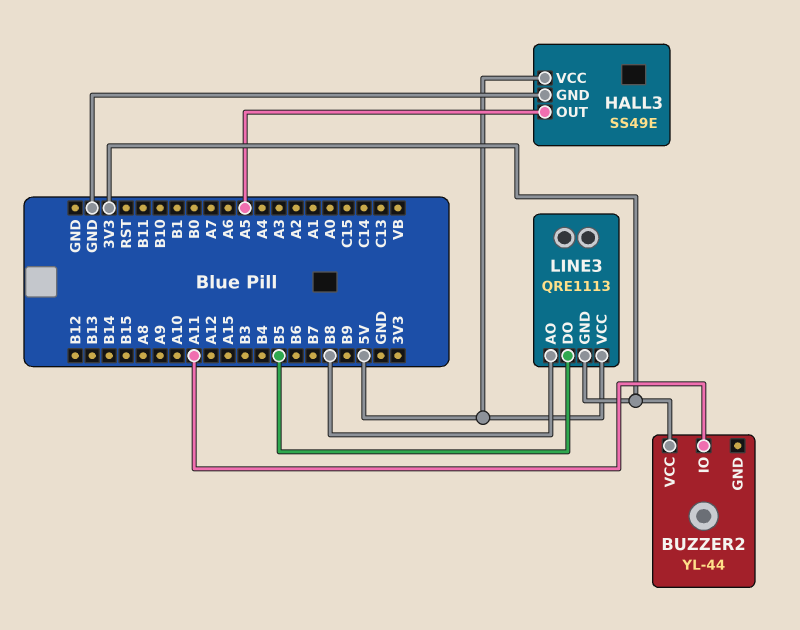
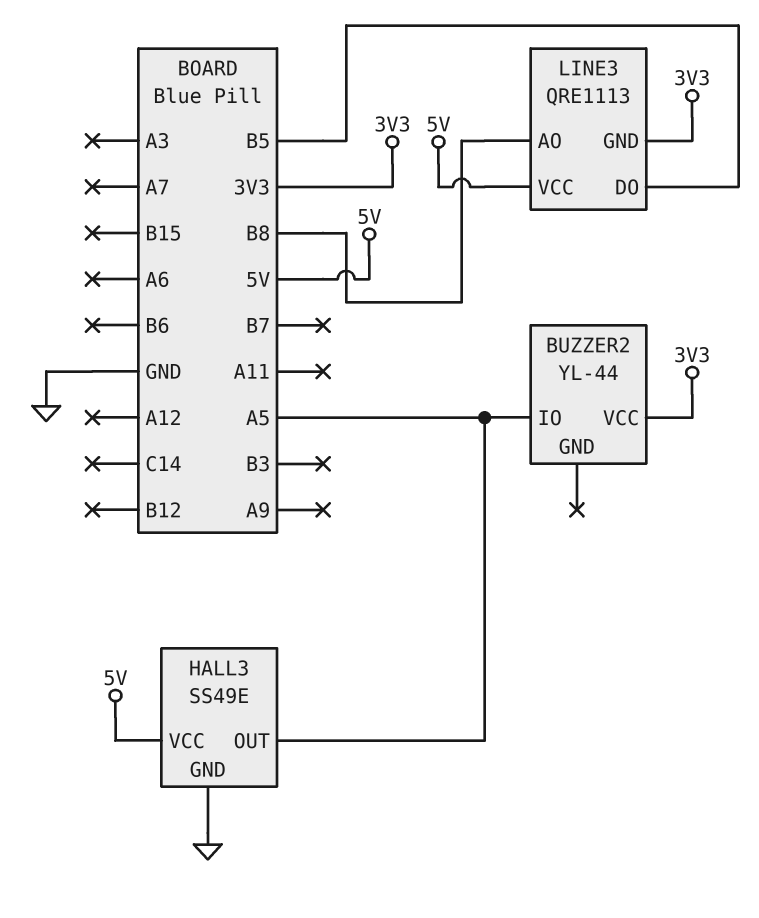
BUZZER2 pin IO: A11 -> A5

